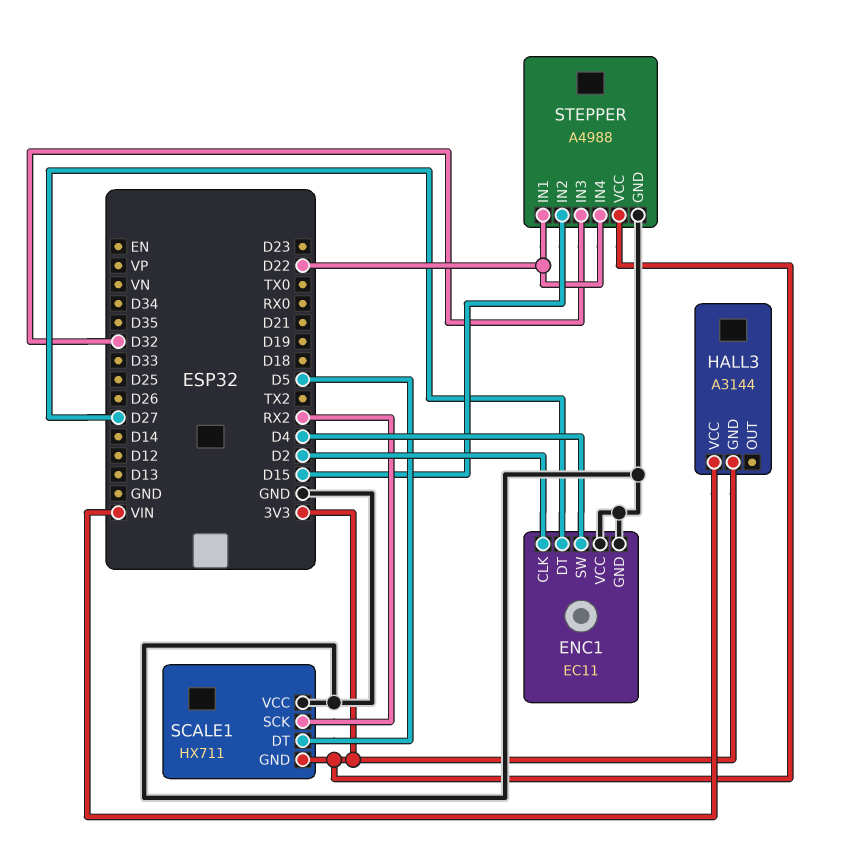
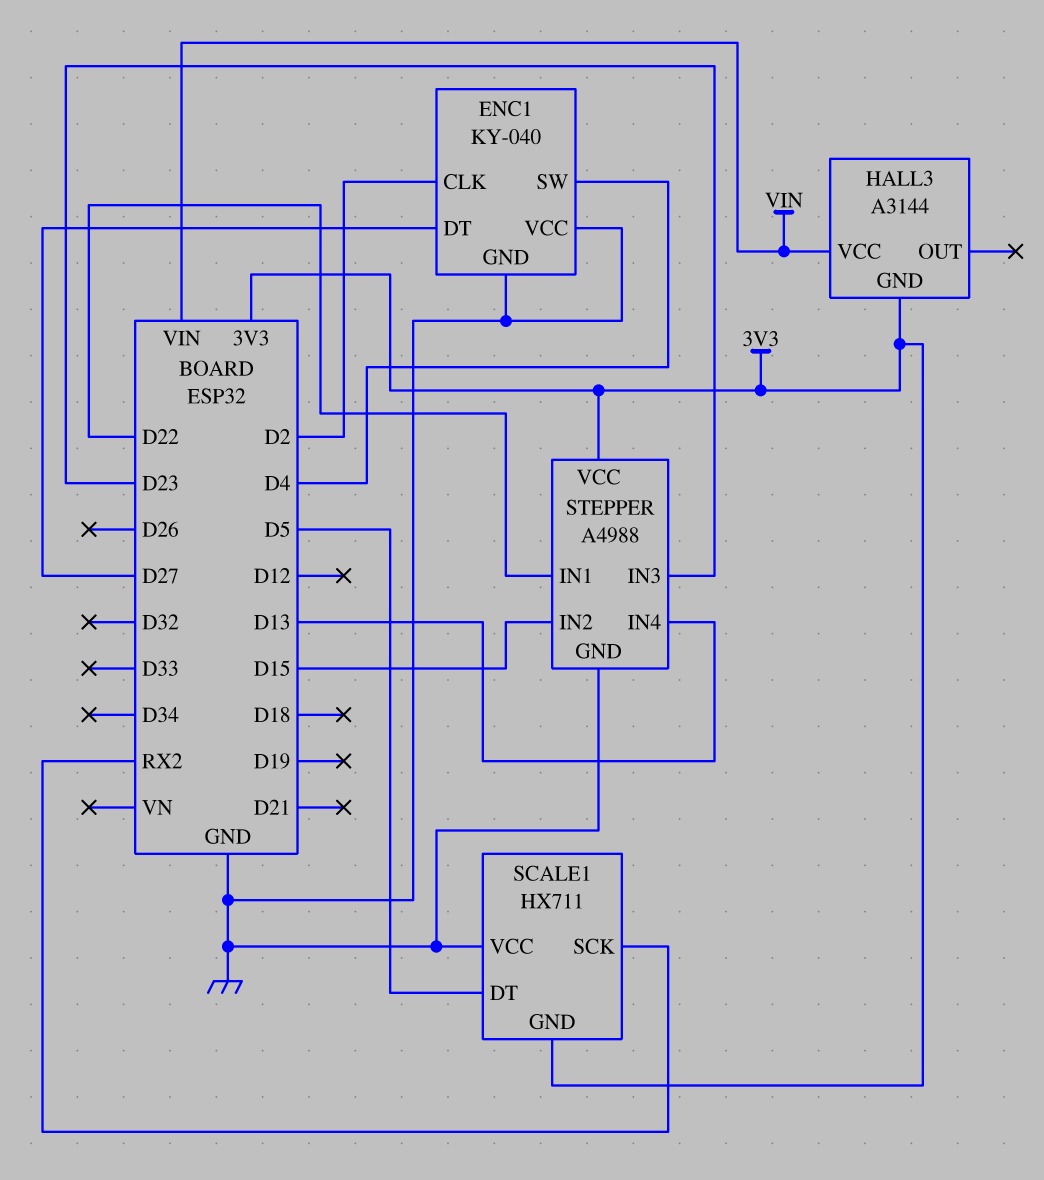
ENC1: EC11 -> KY-040
STEPPER pin IN3: D32 -> D23
STEPPER pin IN4: D22 -> D13

